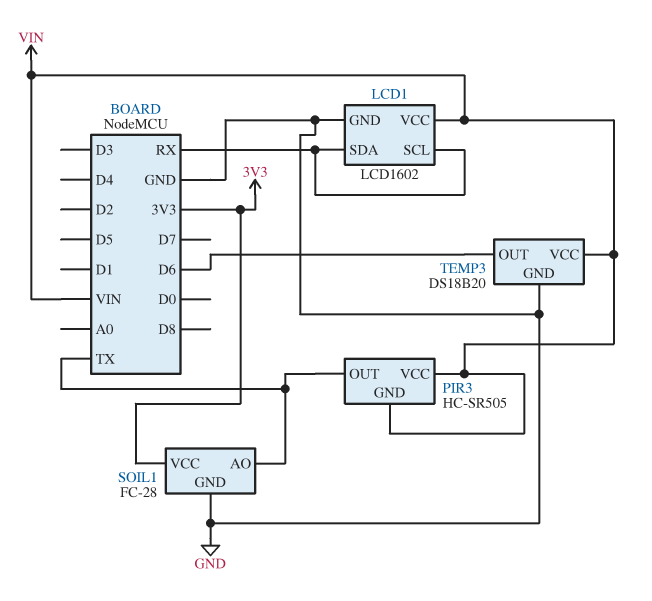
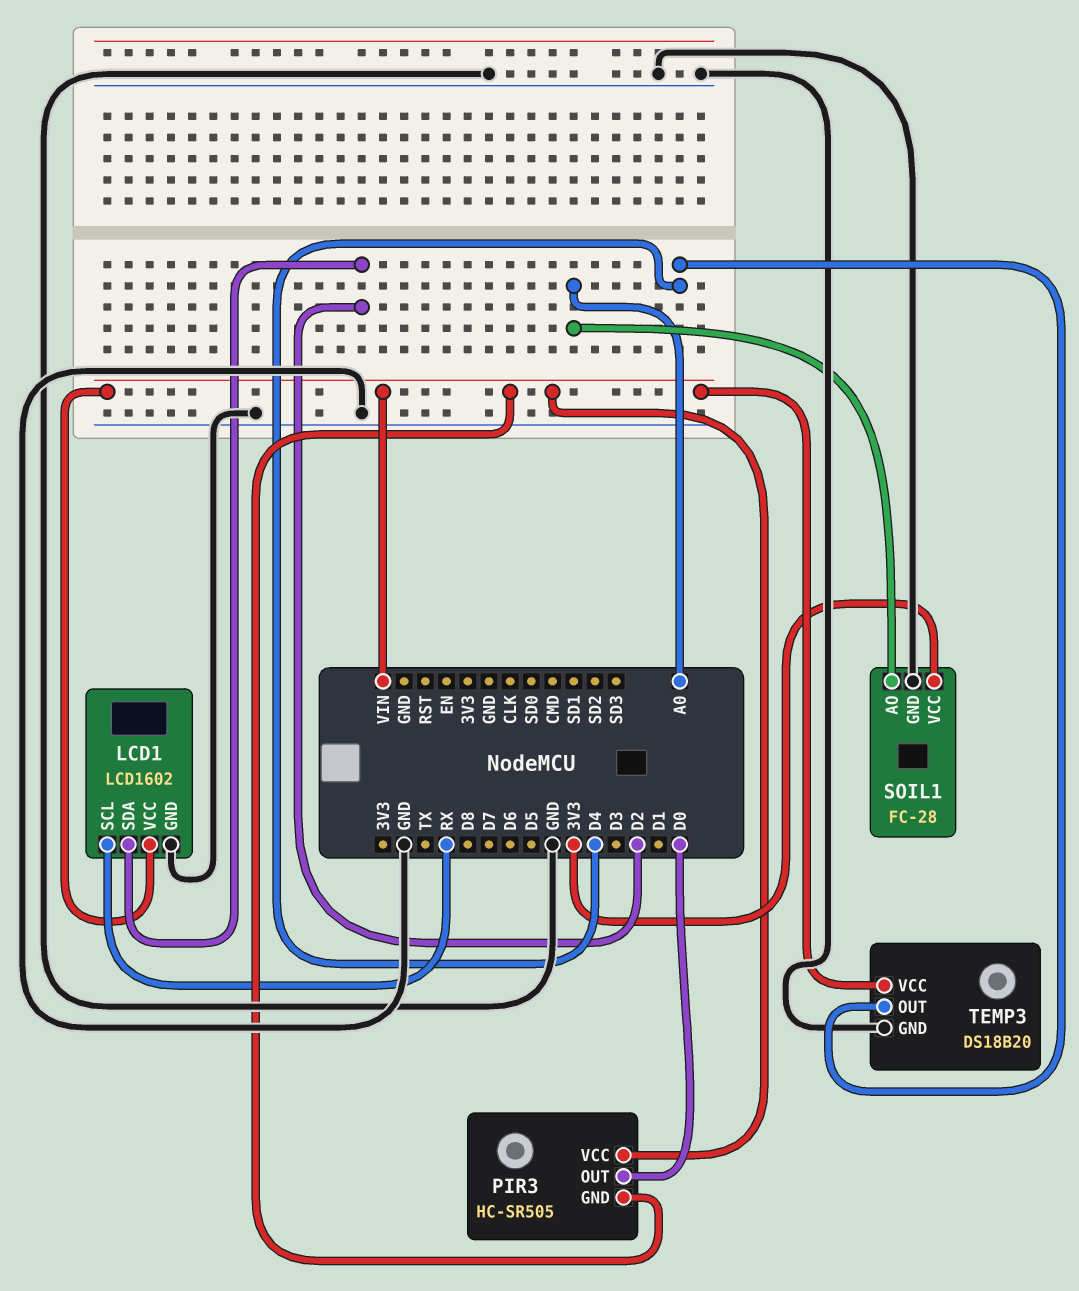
LCD1 pin SDA: RX -> D2
PIR3 pin OUT: TX -> D0
SOIL1 pin AO: TX -> A0
TEMP3 pin OUT: D6 -> D4

